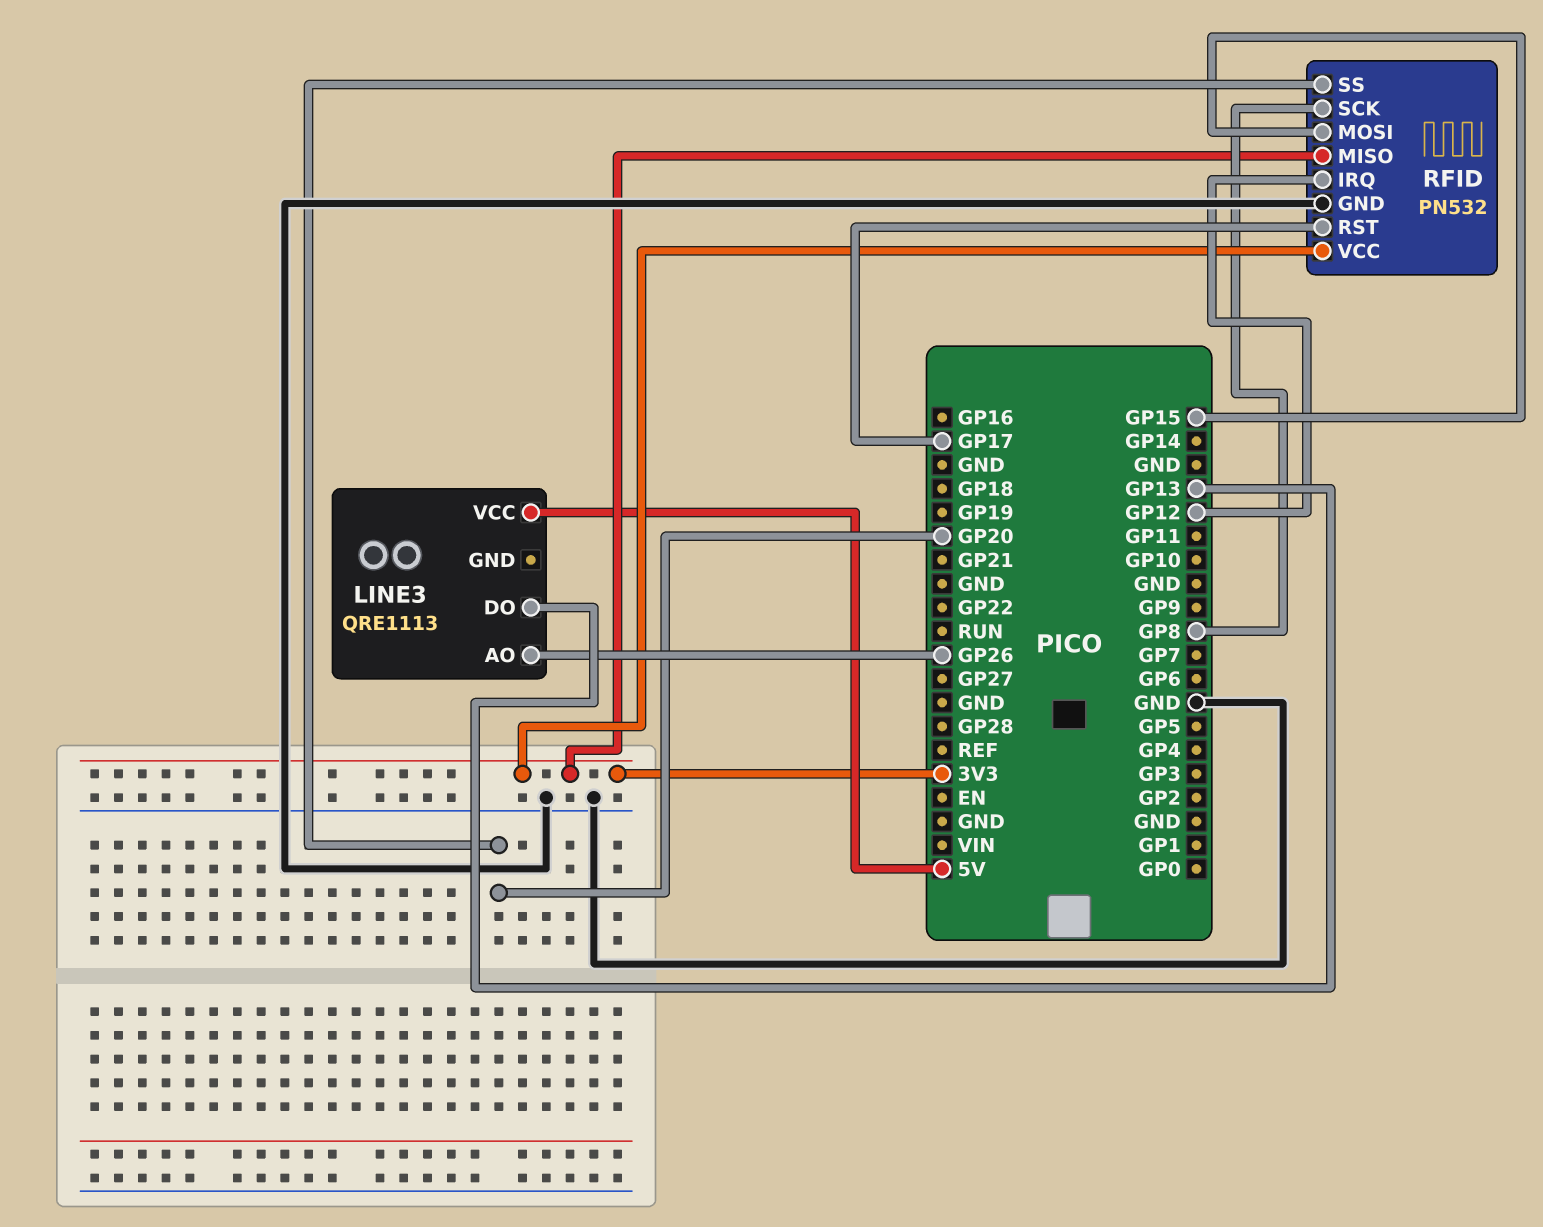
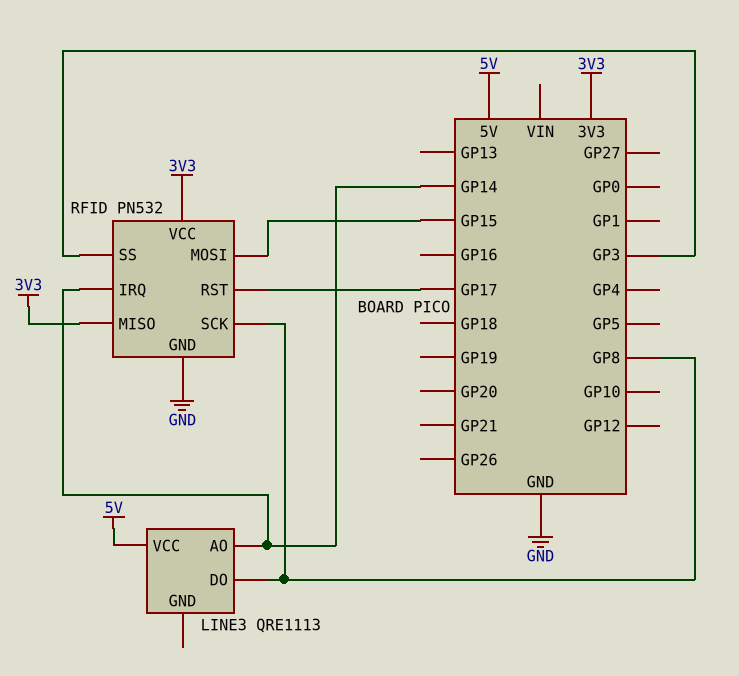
LINE3 pin AO: GP26 -> GP14
LINE3 pin DO: GP13 -> GP8
RFID pin IRQ: GP12 -> GP14
RFID pin SS: GP20 -> GP3

